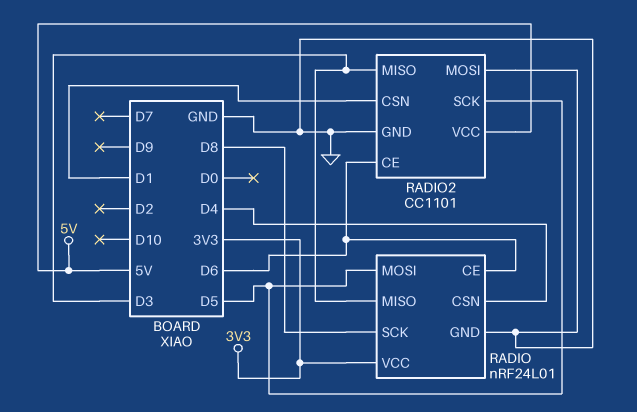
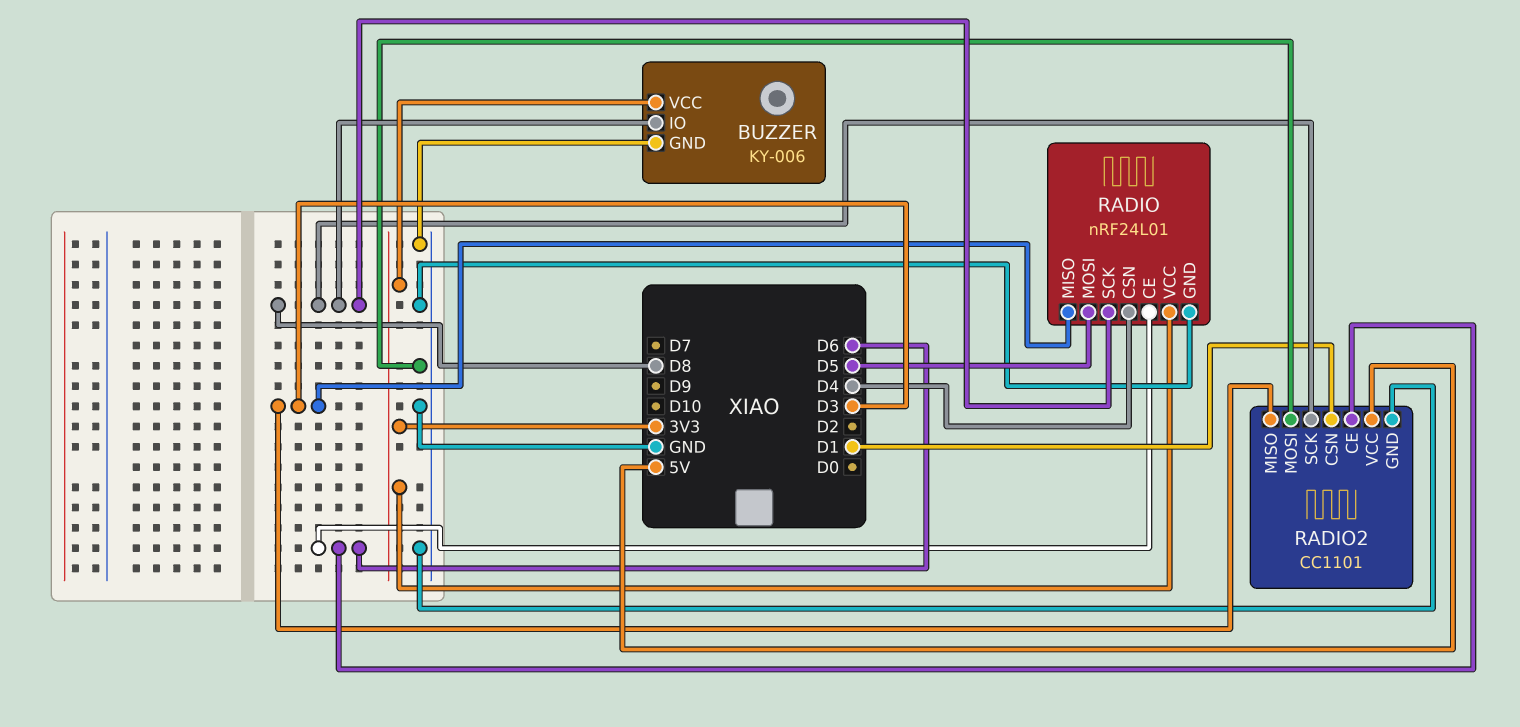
BUZZER: none -> KY-006
BUZZER pin GND: none -> GND
BUZZER pin IO: none -> D8
BUZZER pin VCC: none -> 3V3
RADIO2 pin SCK: D5 -> D8

